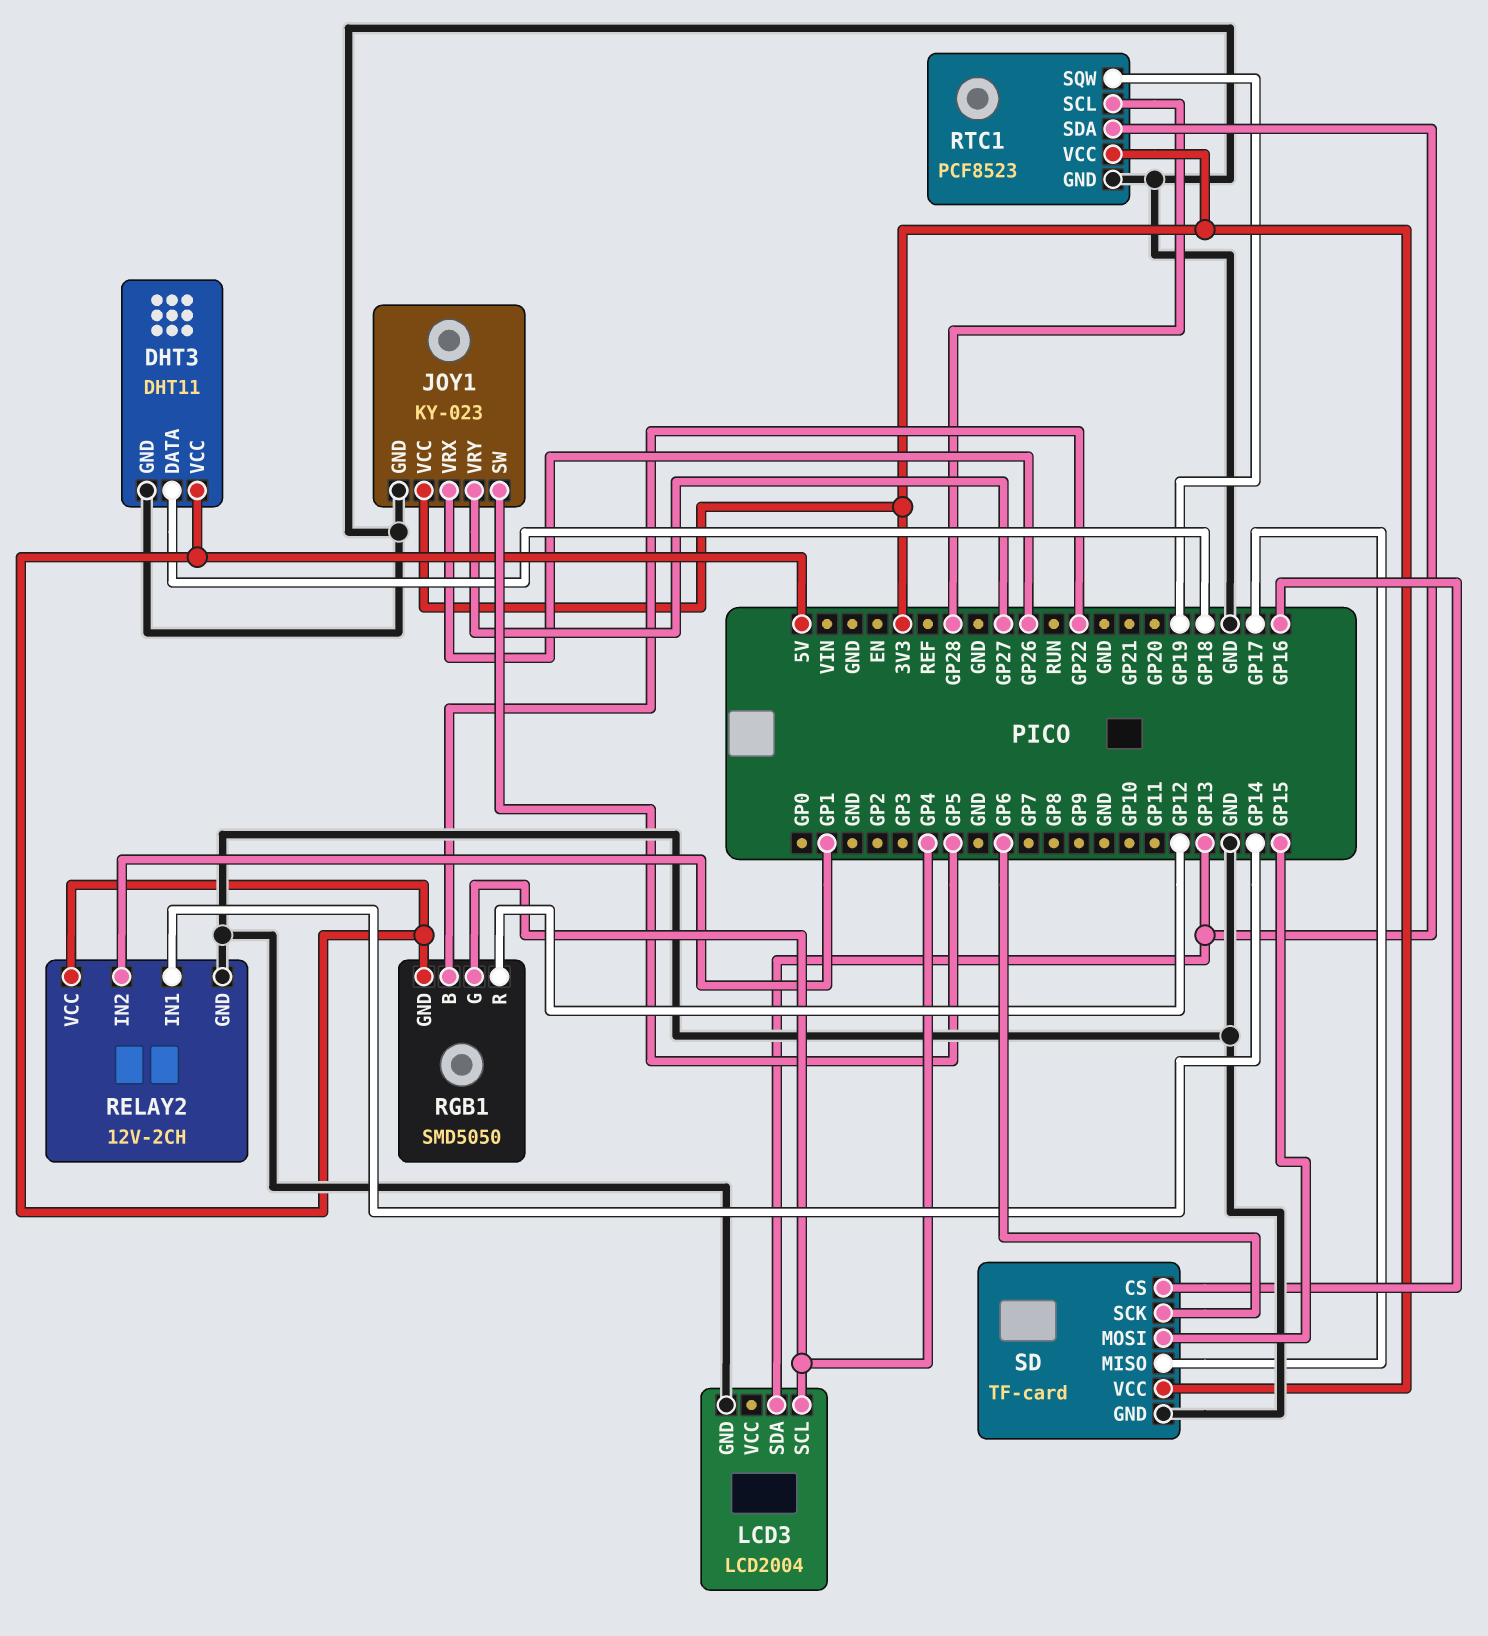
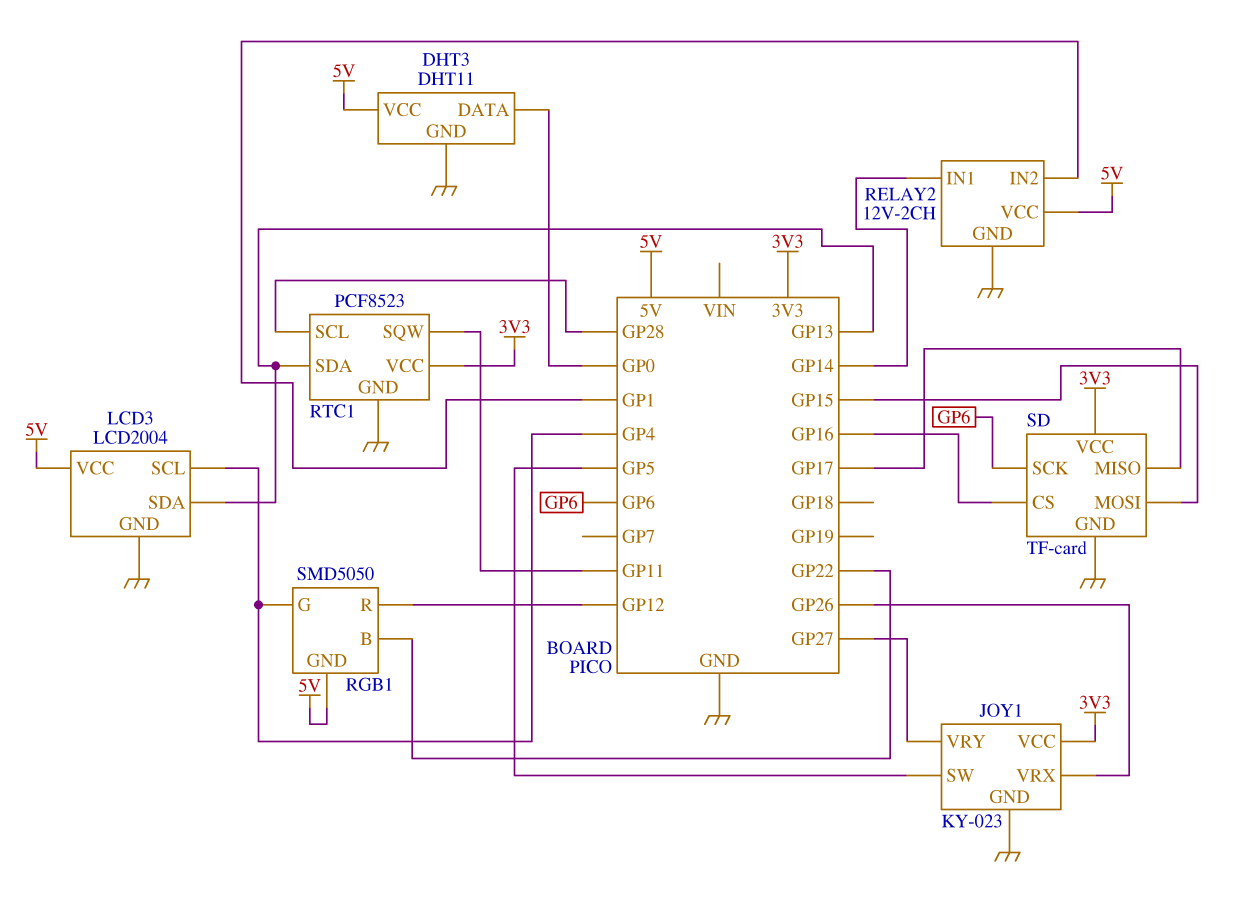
DHT3 pin DATA: GP18 -> GP0
LCD3 pin VCC: none -> 5V
RTC1 pin SQW: GP19 -> GP11

